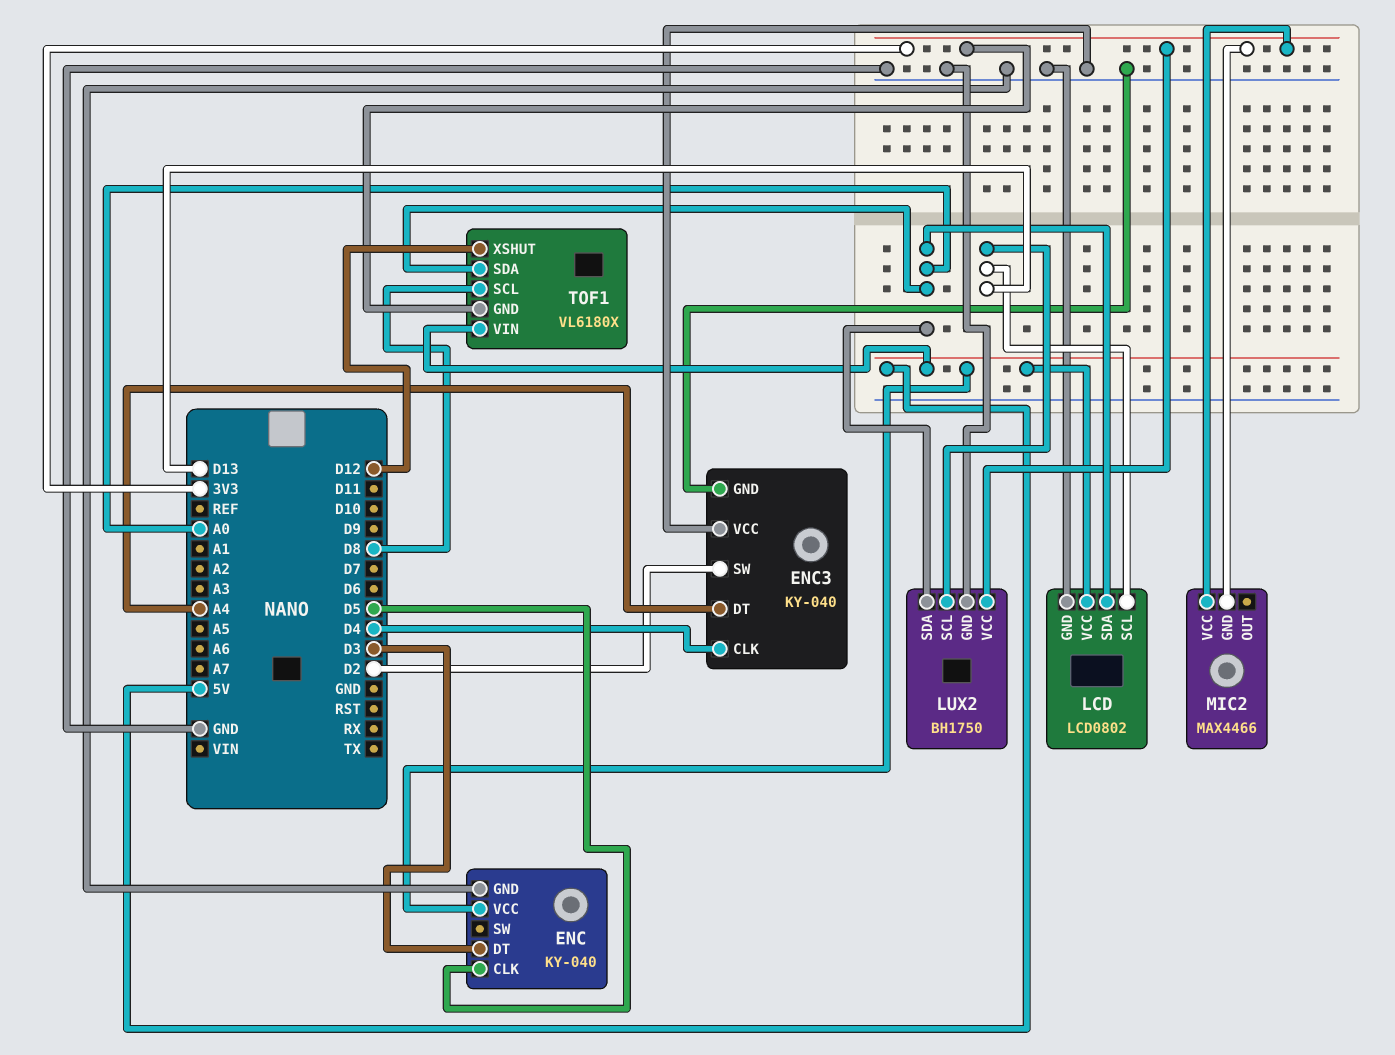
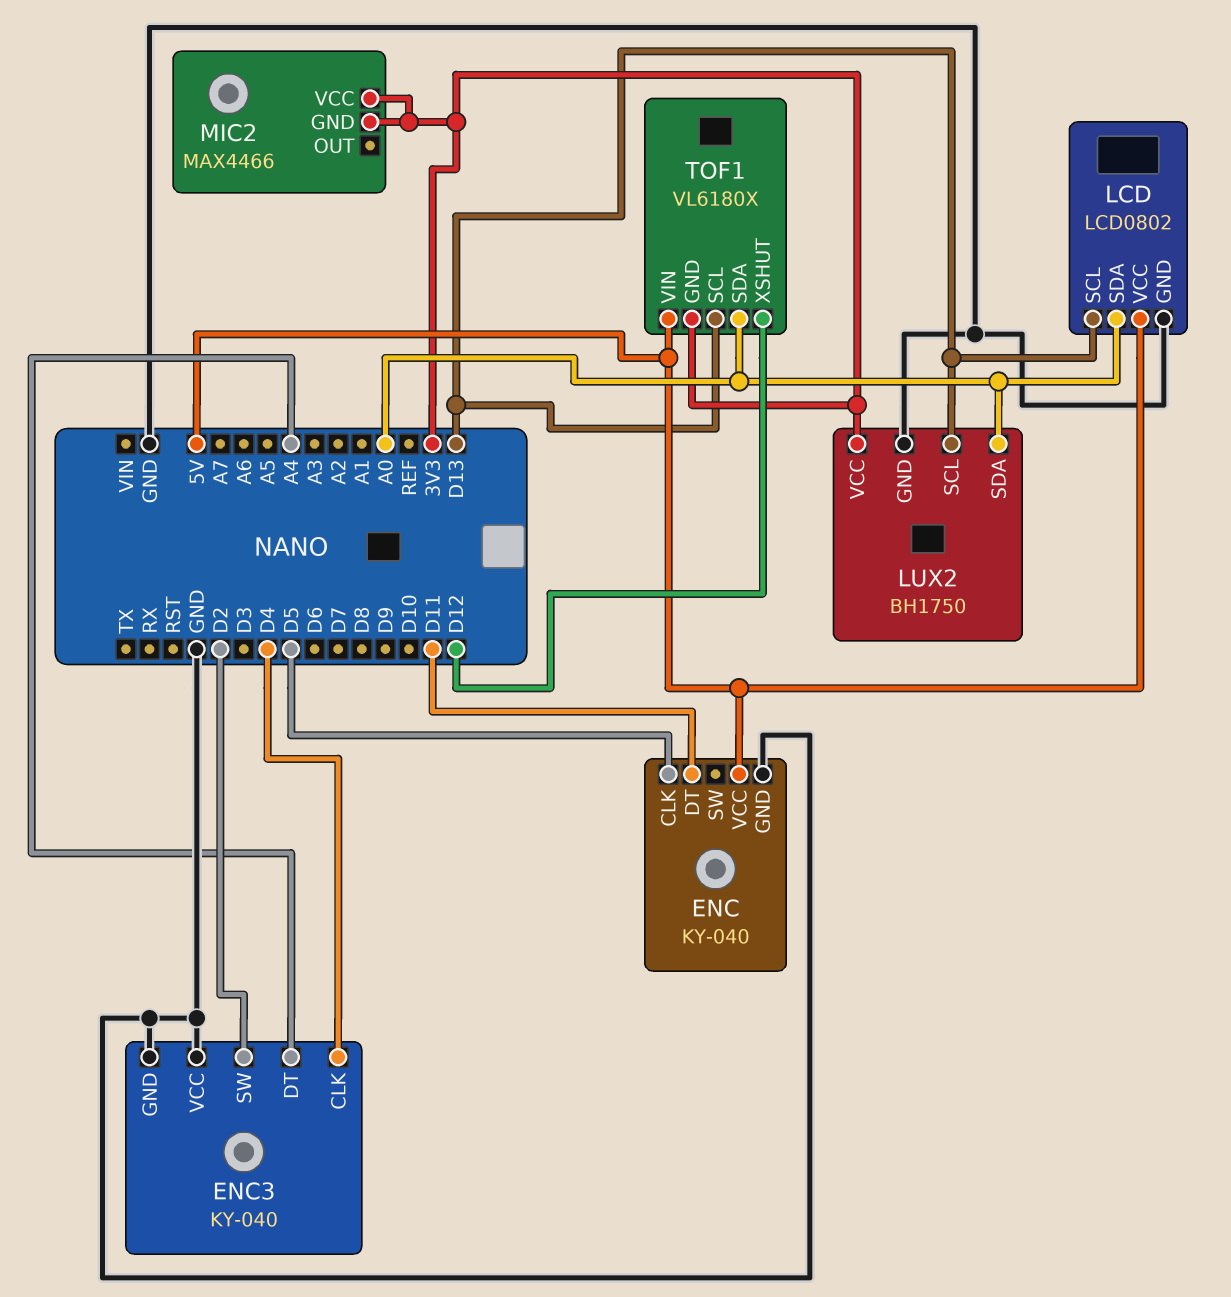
ENC pin DT: D3 -> D11
TOF1 pin SCL: D8 -> D13

